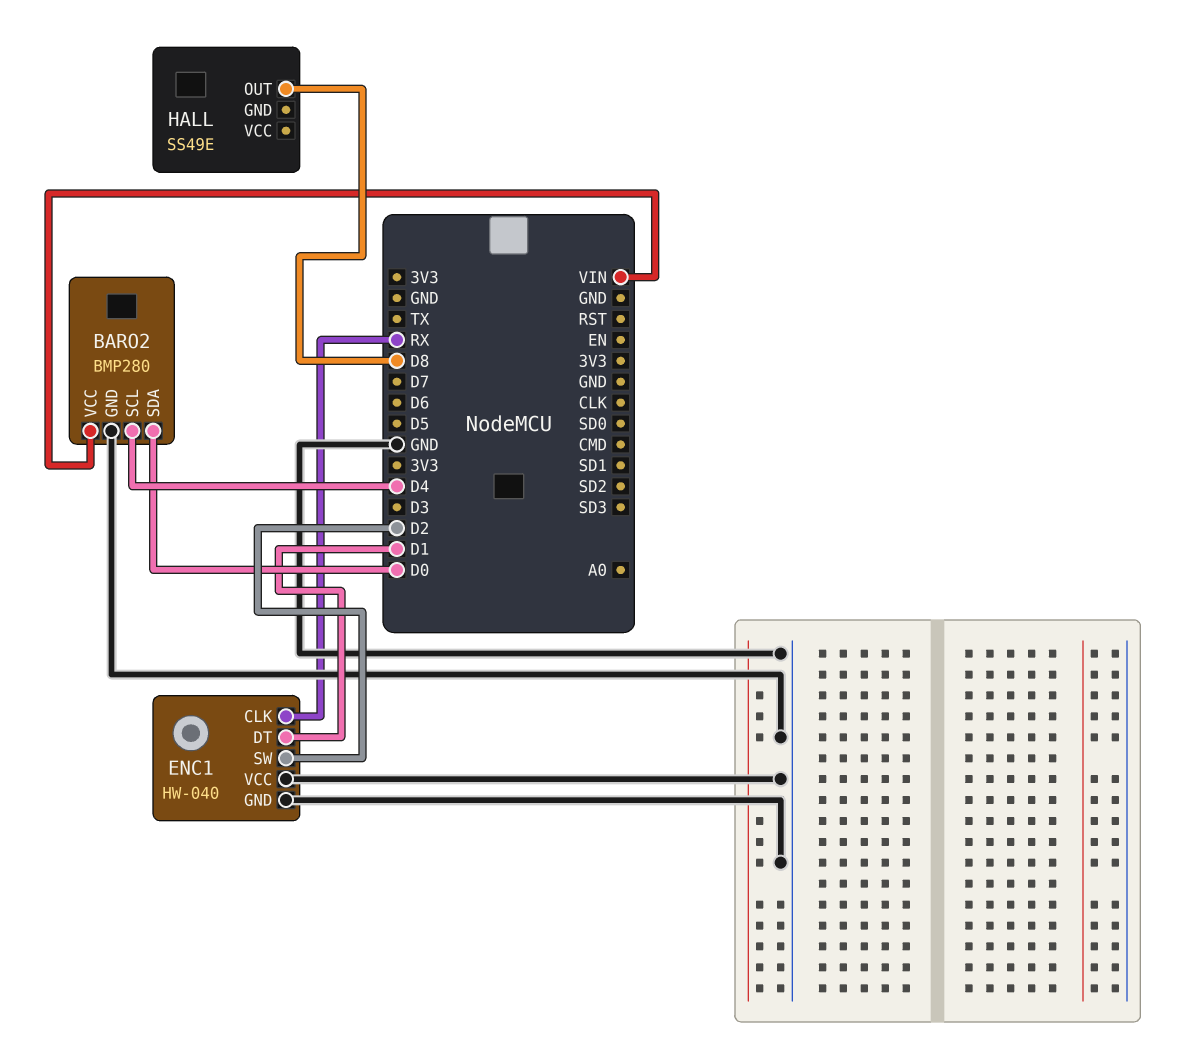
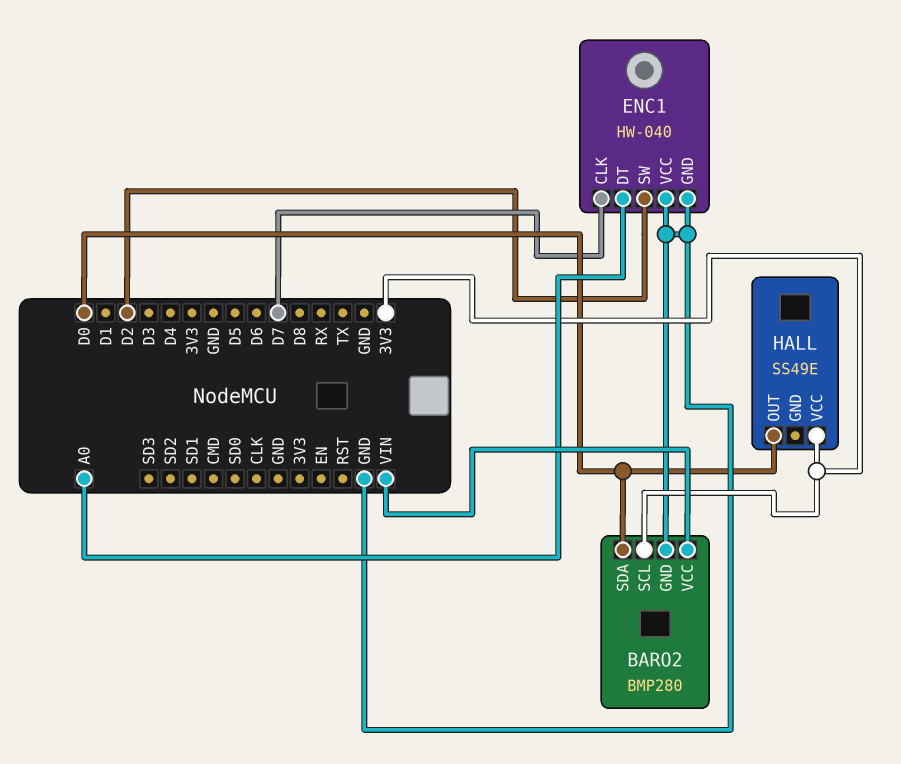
BARO2 pin SCL: D4 -> 3V3
ENC1 pin CLK: RX -> D7
ENC1 pin DT: D1 -> A0
HALL pin OUT: D8 -> D0
HALL pin VCC: none -> 3V3

